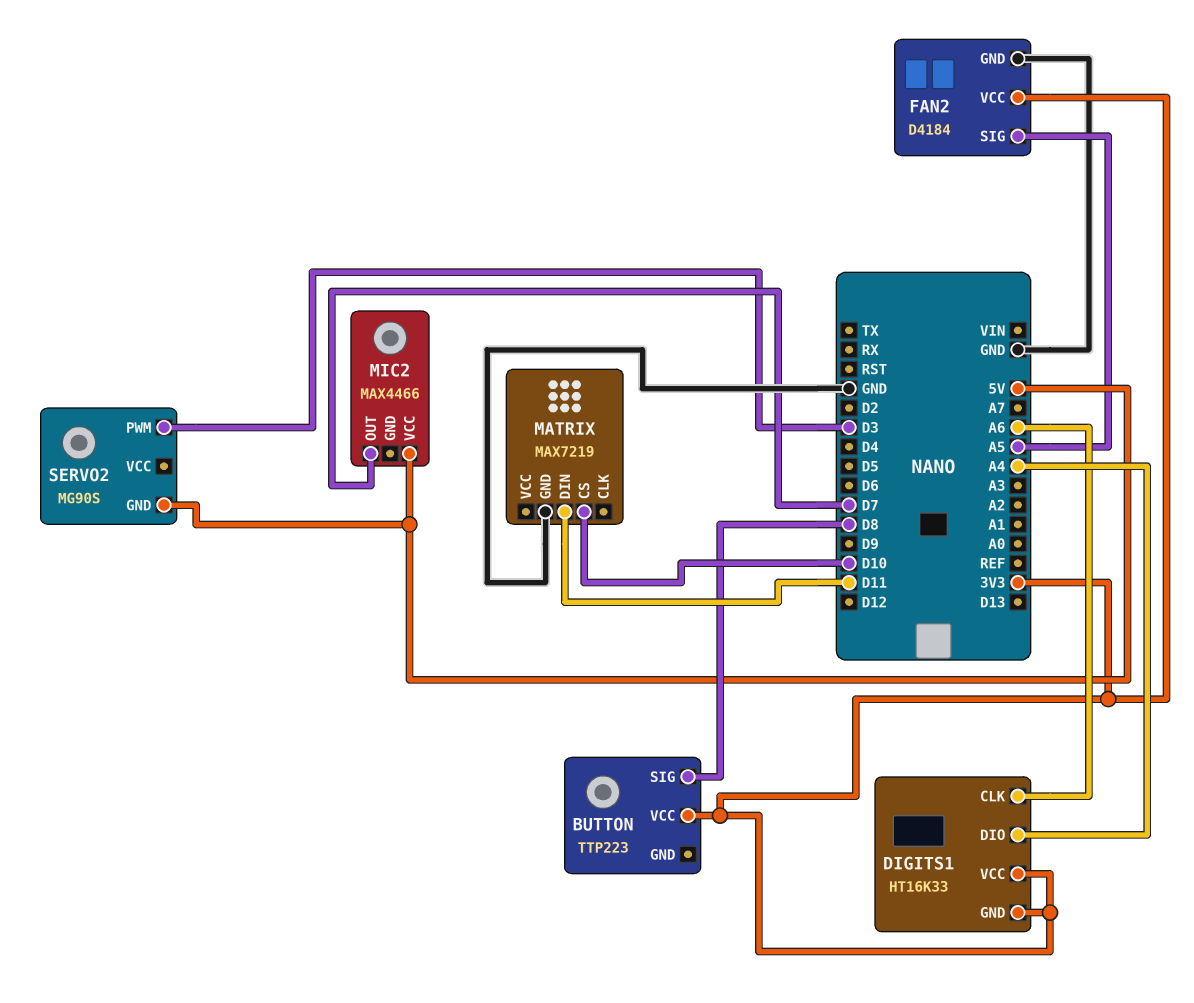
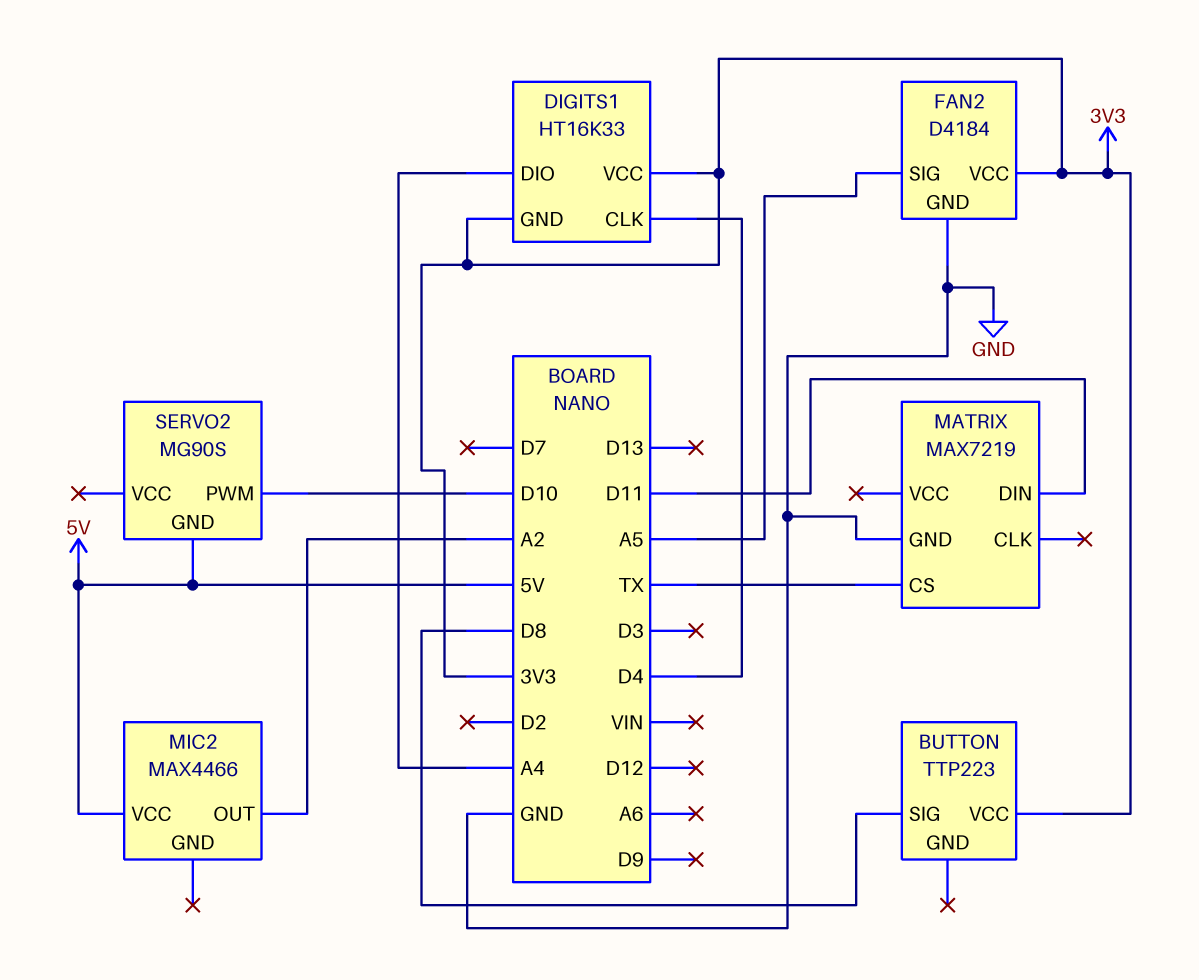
DIGITS1 pin CLK: A6 -> D4
MATRIX pin CS: D10 -> TX
MIC2 pin OUT: D7 -> A2
SERVO2 pin PWM: D3 -> D10

